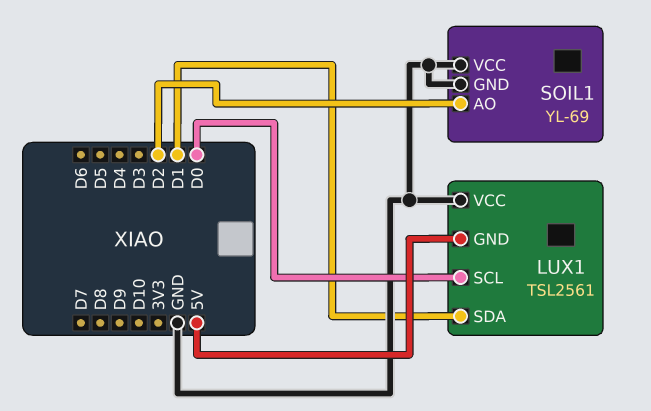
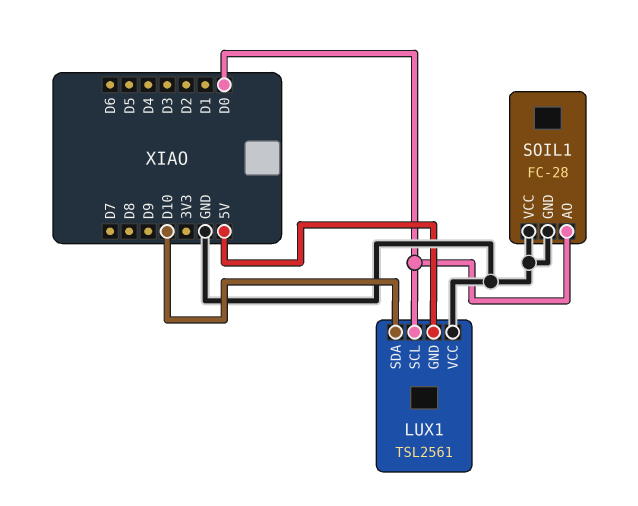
LUX1 pin SDA: D1 -> D10
SOIL1: YL-69 -> FC-28
SOIL1 pin AO: D2 -> D0

